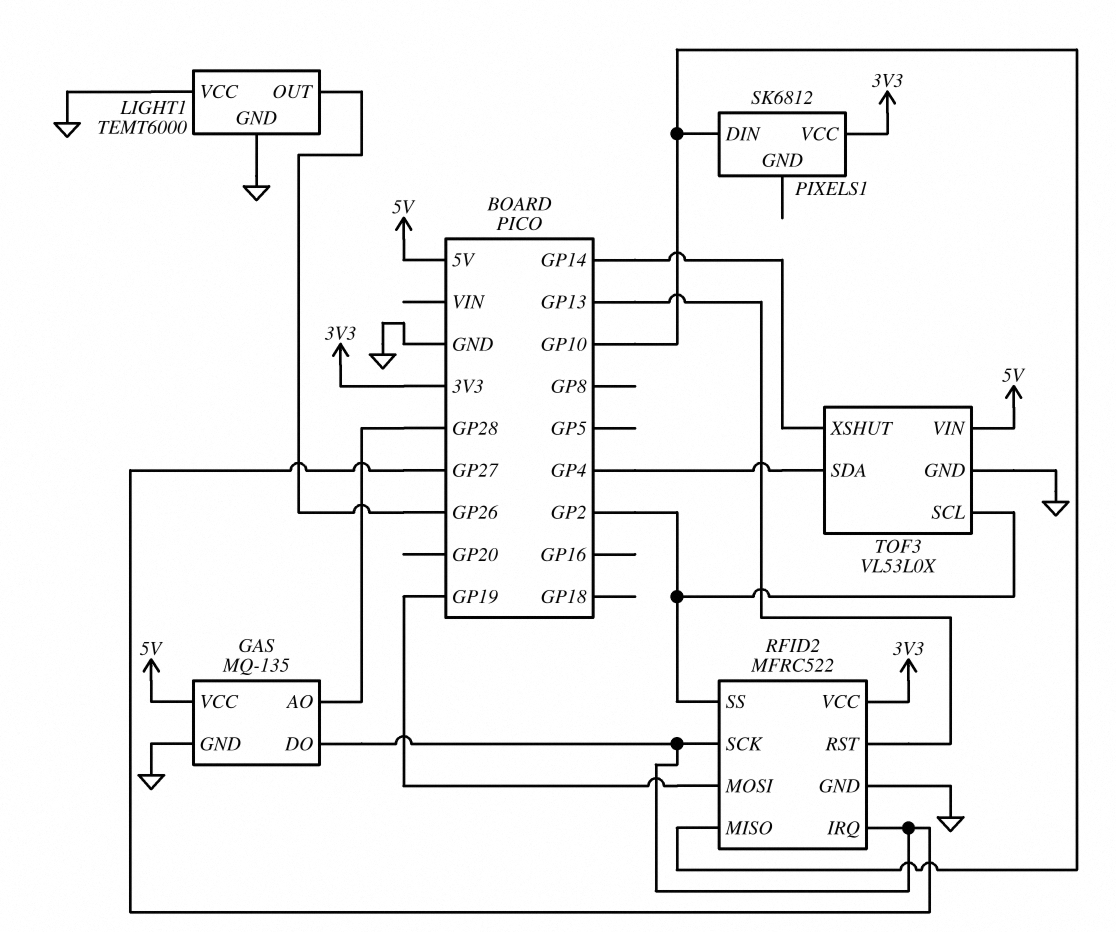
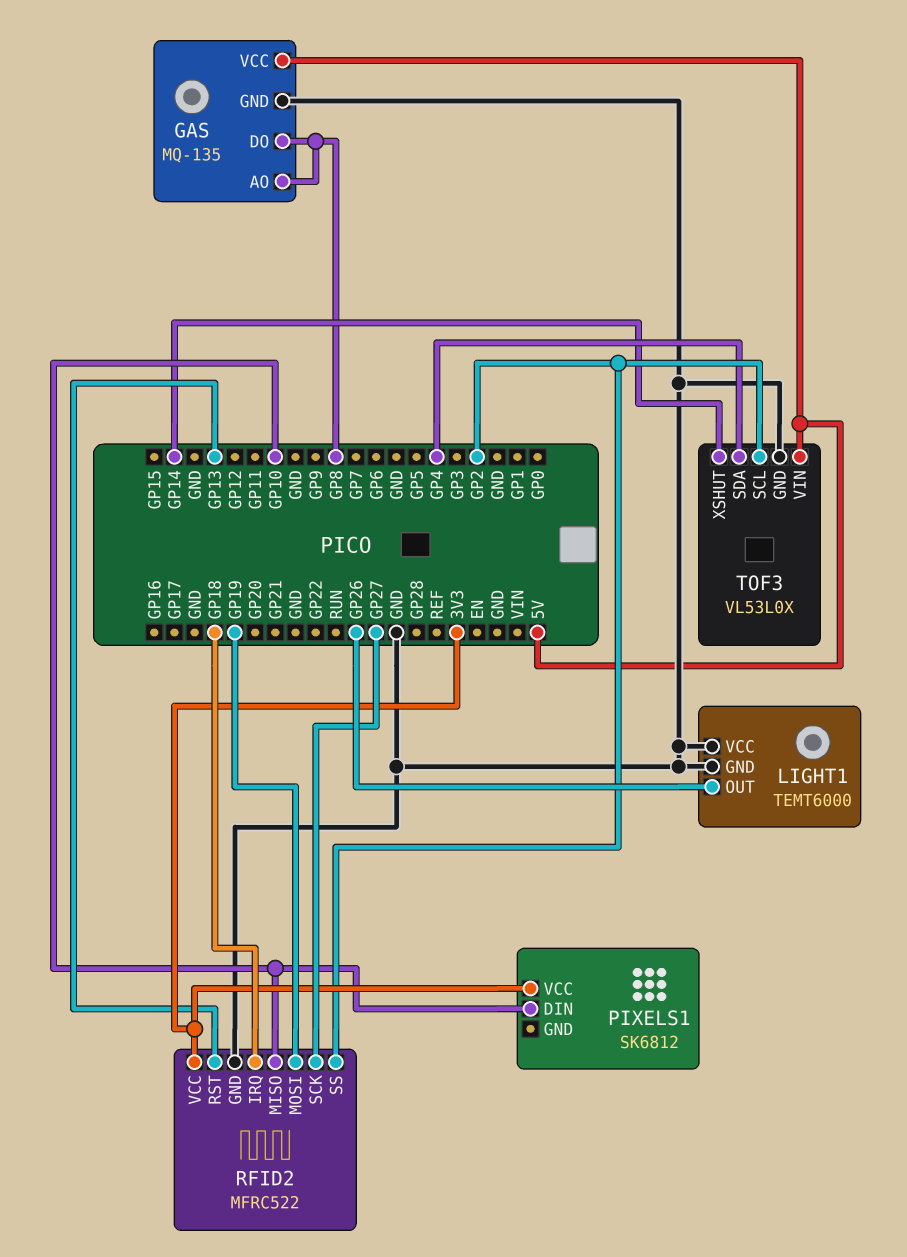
GAS pin AO: GP28 -> GP8
GAS pin DO: GP27 -> GP8
RFID2 pin IRQ: GP27 -> GP18

